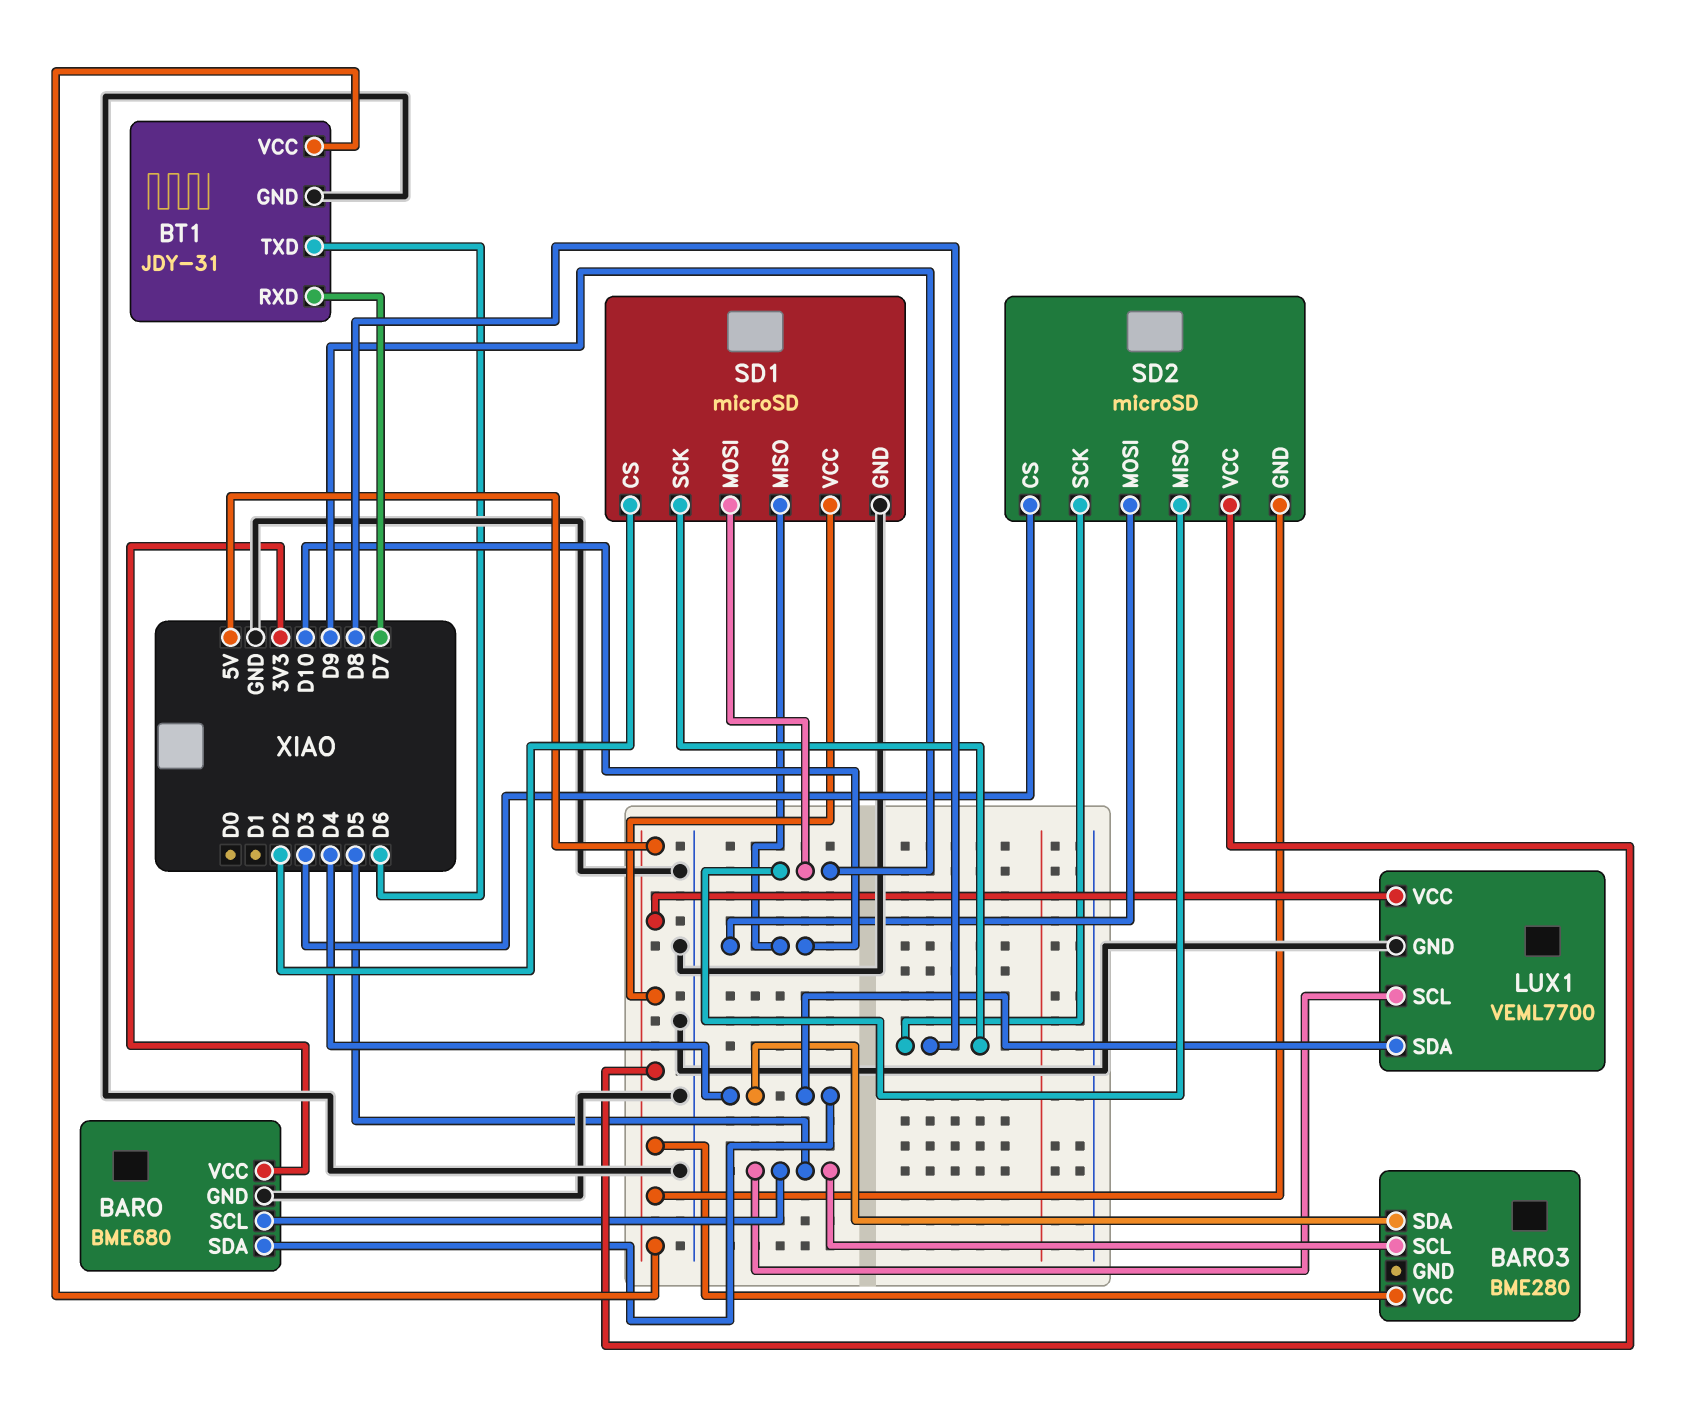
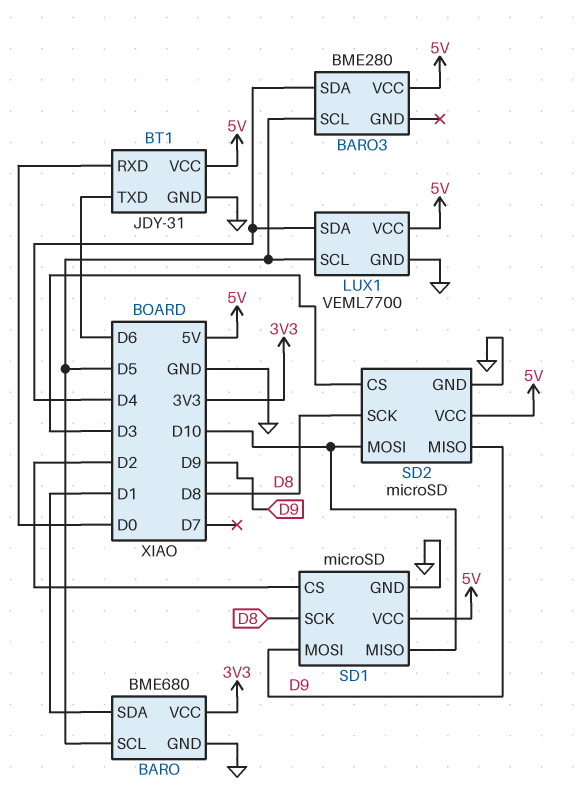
BARO pin SDA: D4 -> D1
BT1 pin RXD: D7 -> D0
SD2 pin GND: 5V -> GND

